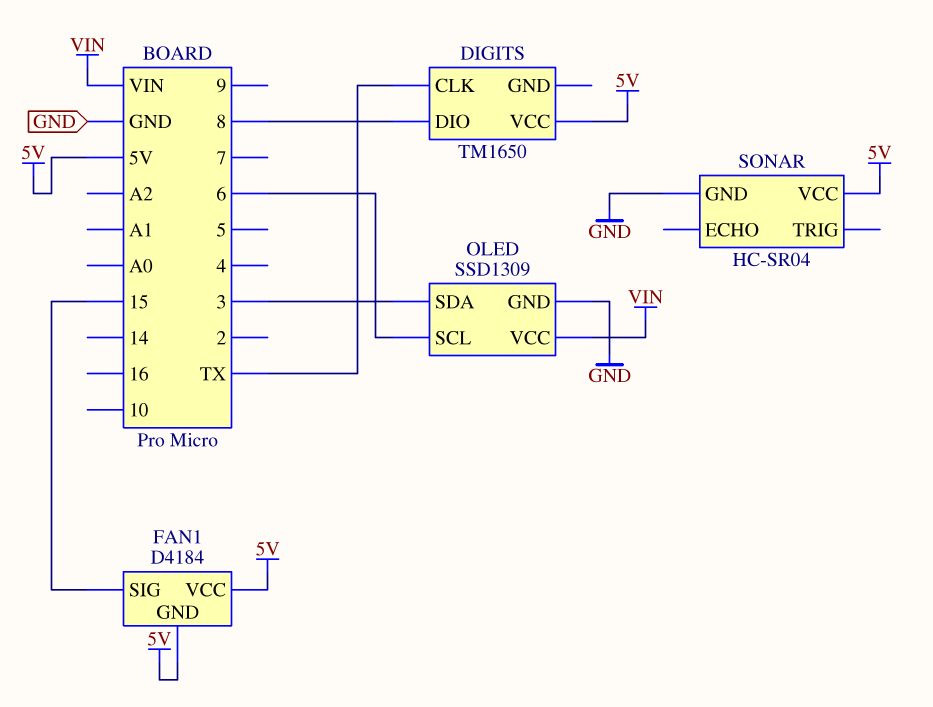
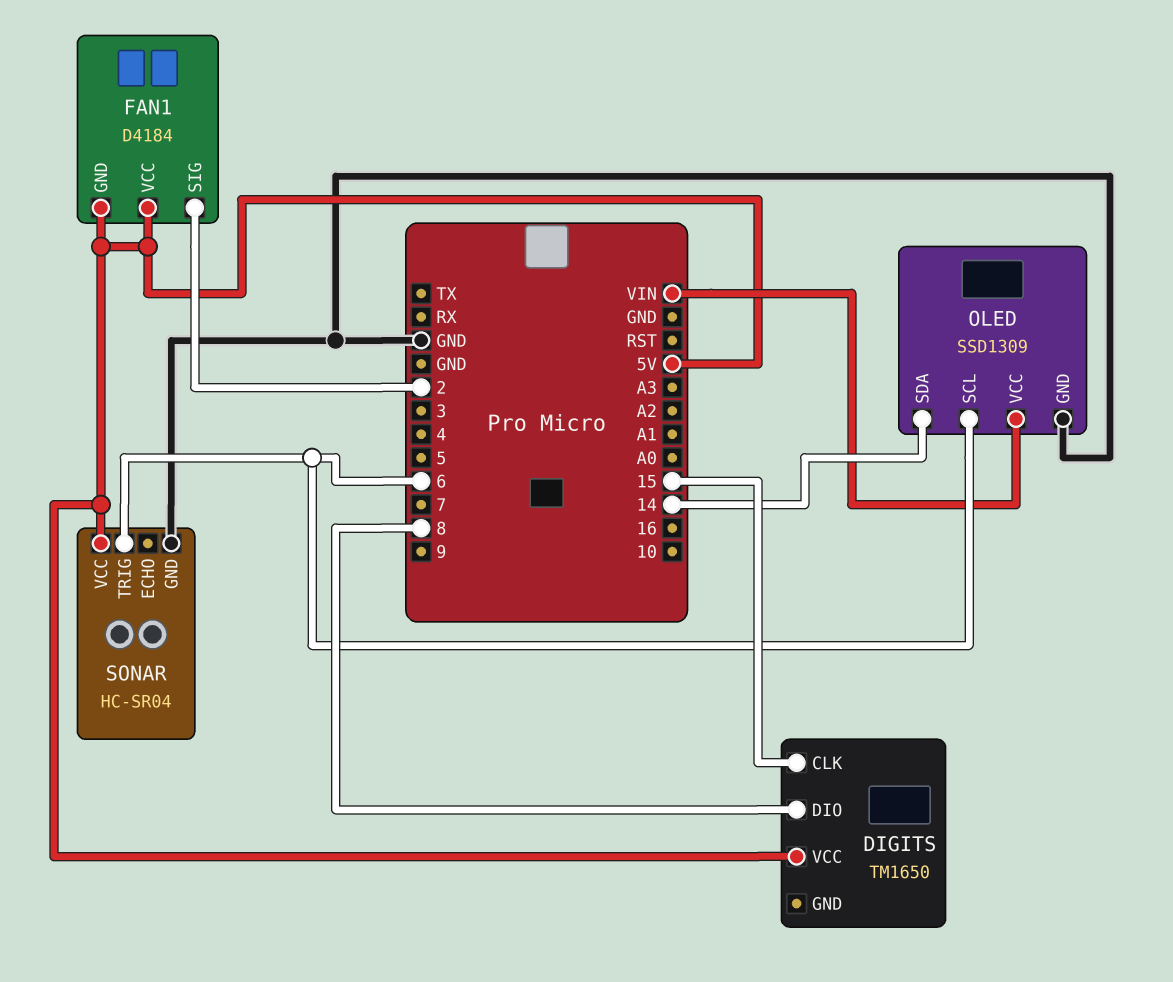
DIGITS pin CLK: TX -> 15
FAN1 pin SIG: 15 -> 2
OLED pin SDA: 3 -> 14
SONAR pin TRIG: none -> 6

